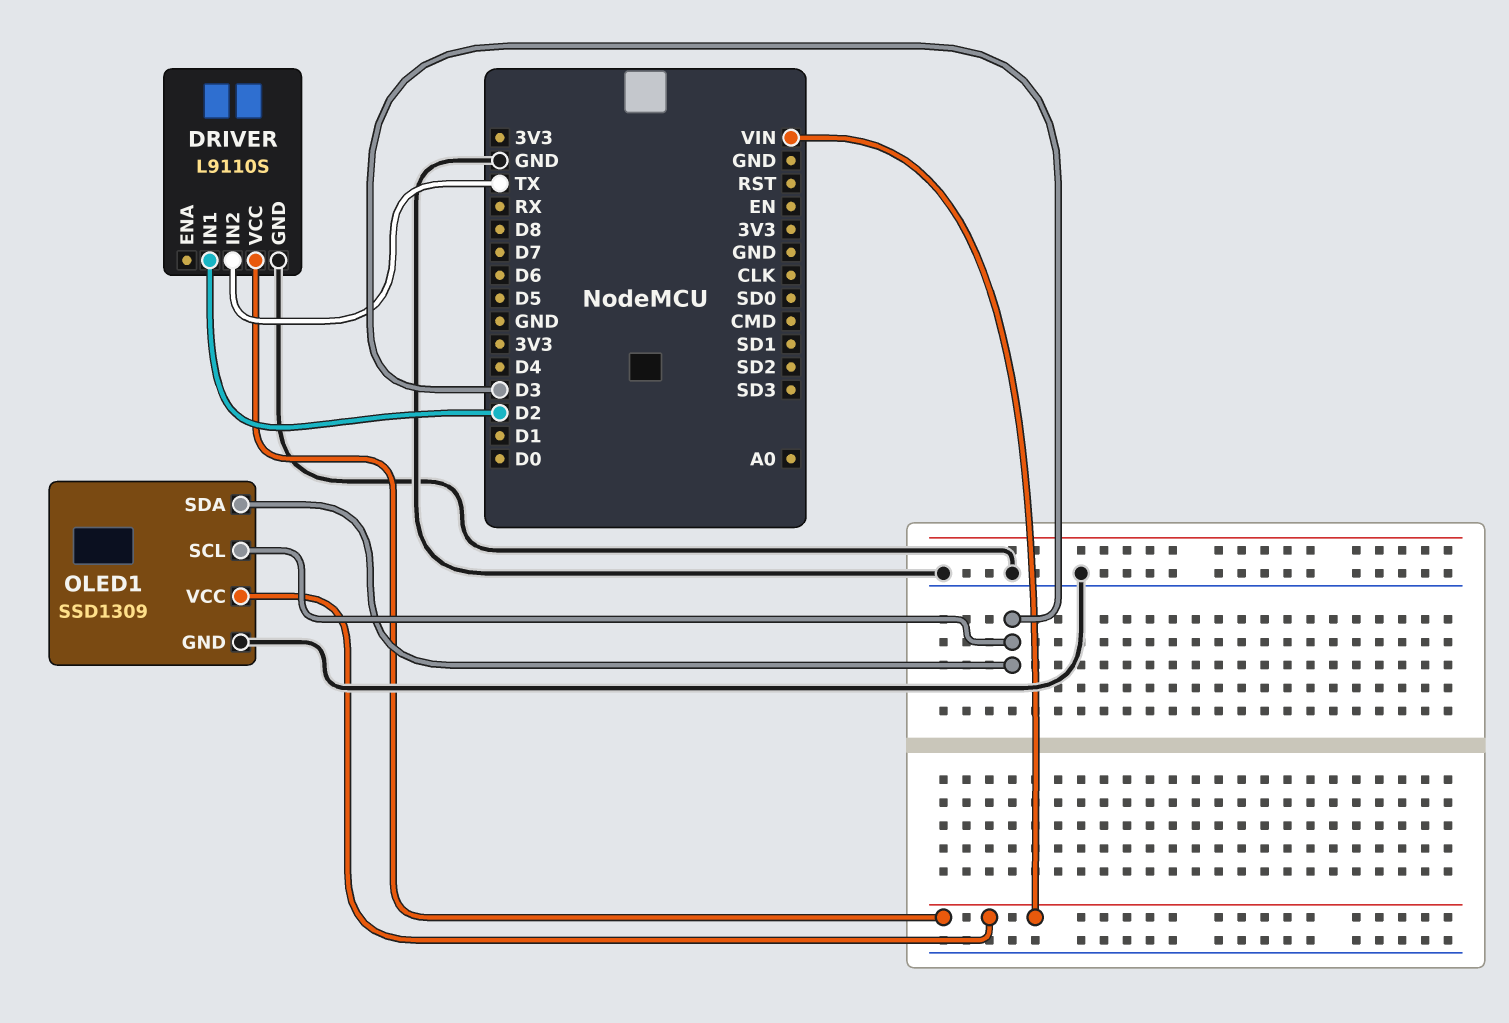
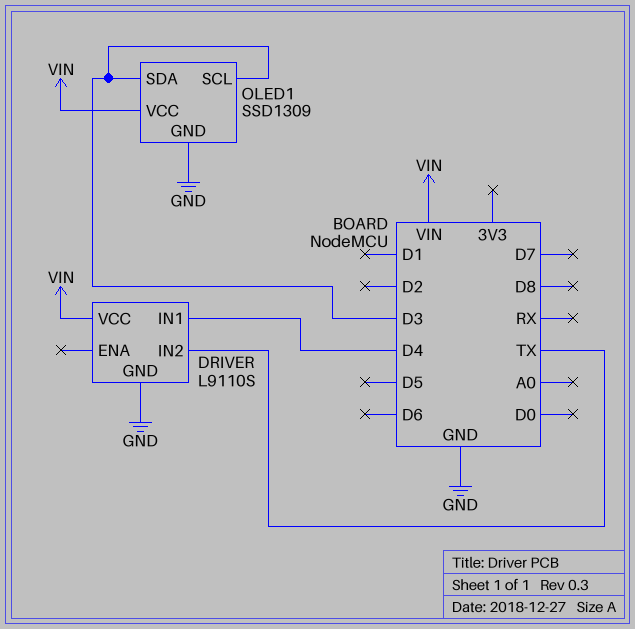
DRIVER pin IN1: D2 -> D4

